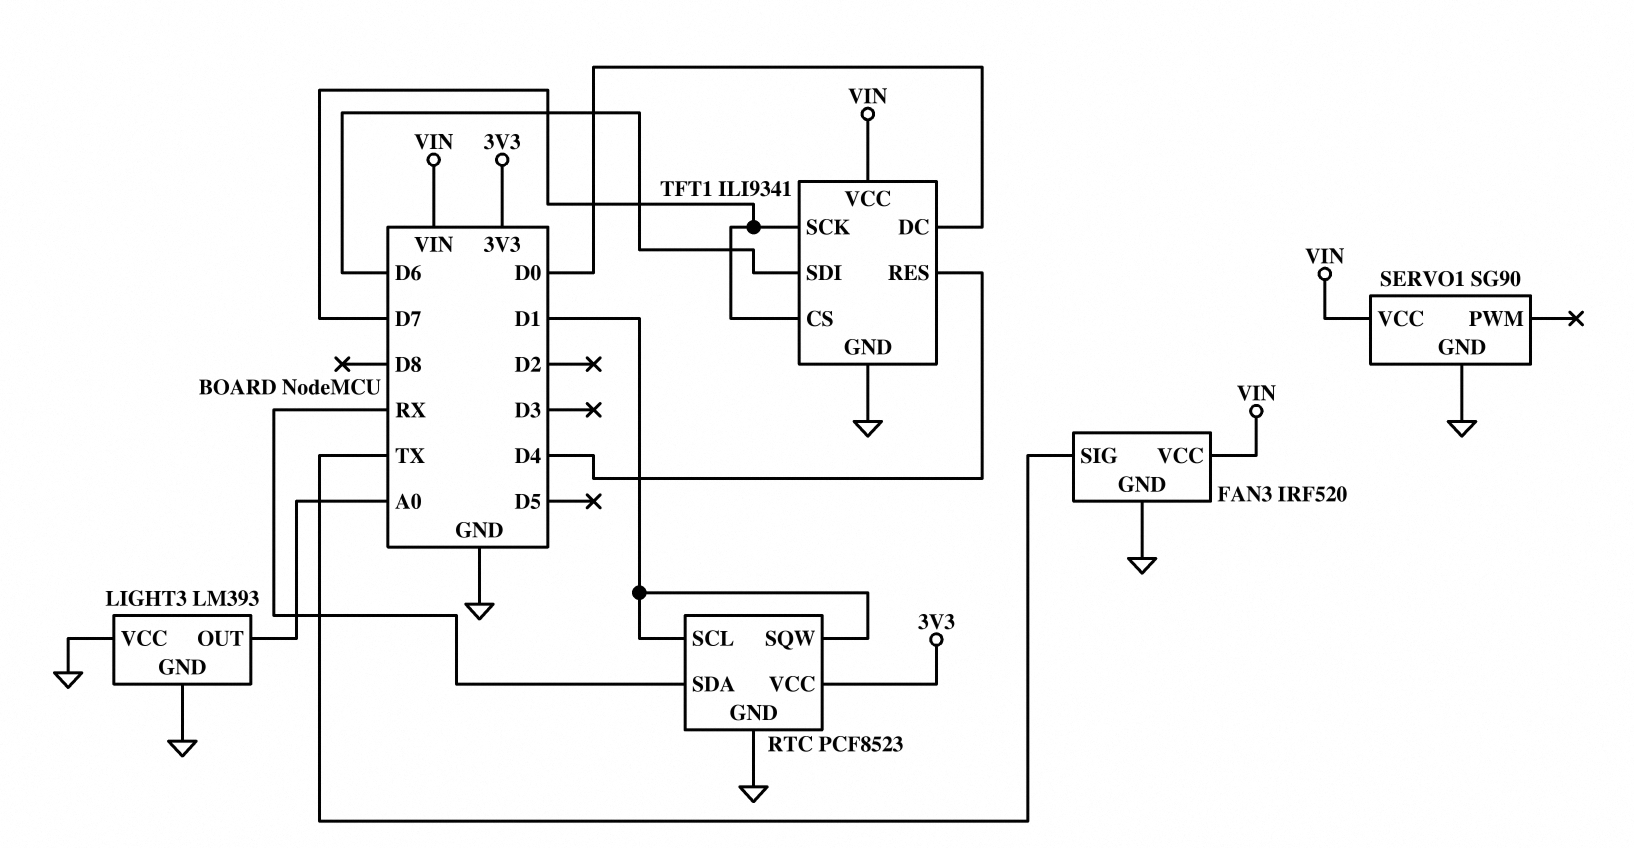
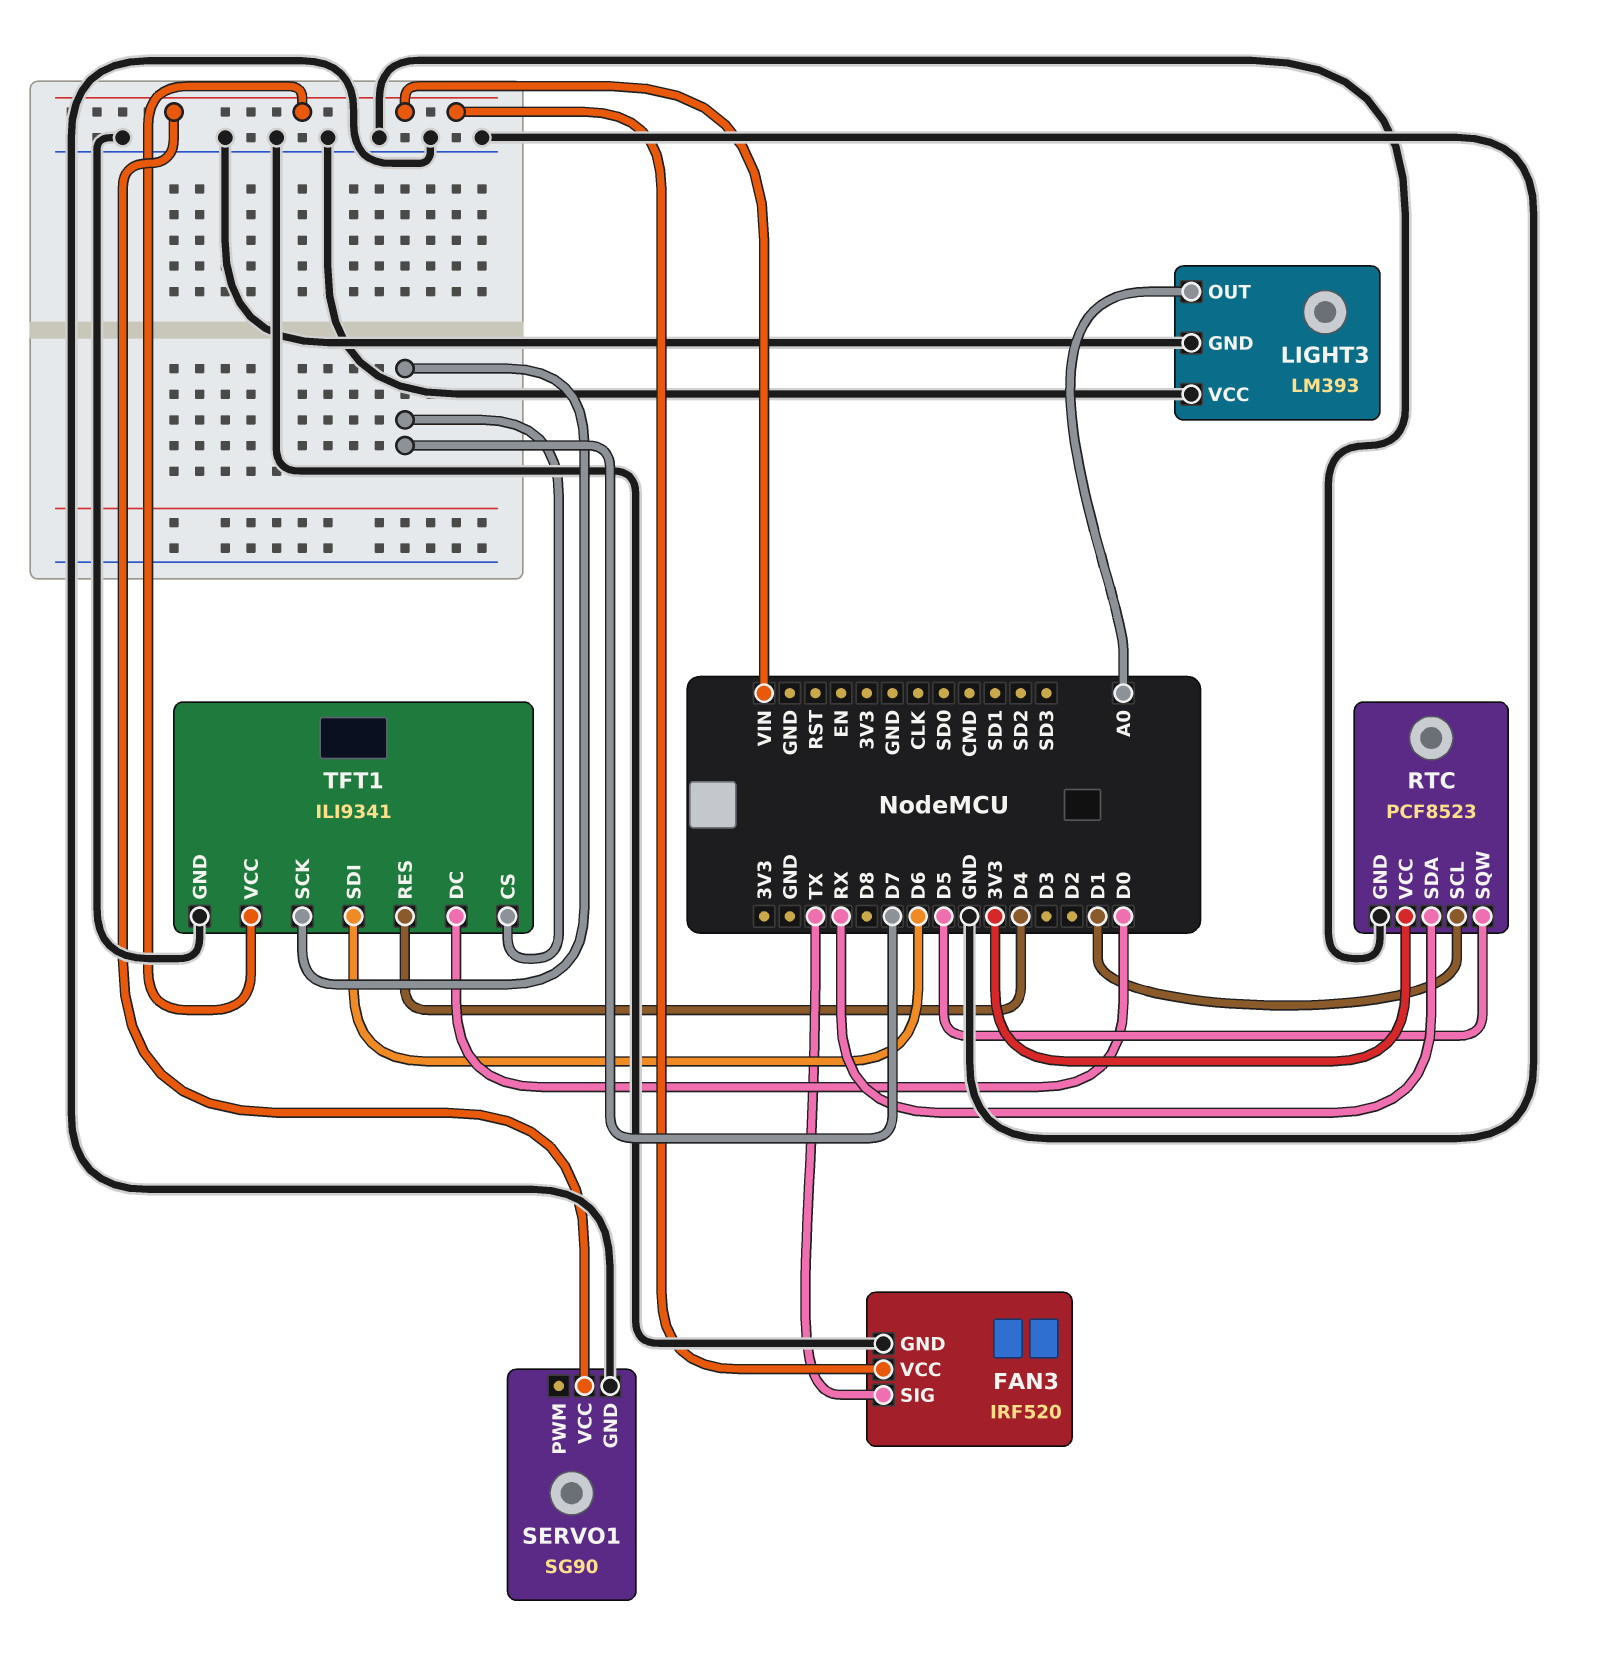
RTC pin SQW: D1 -> D5

